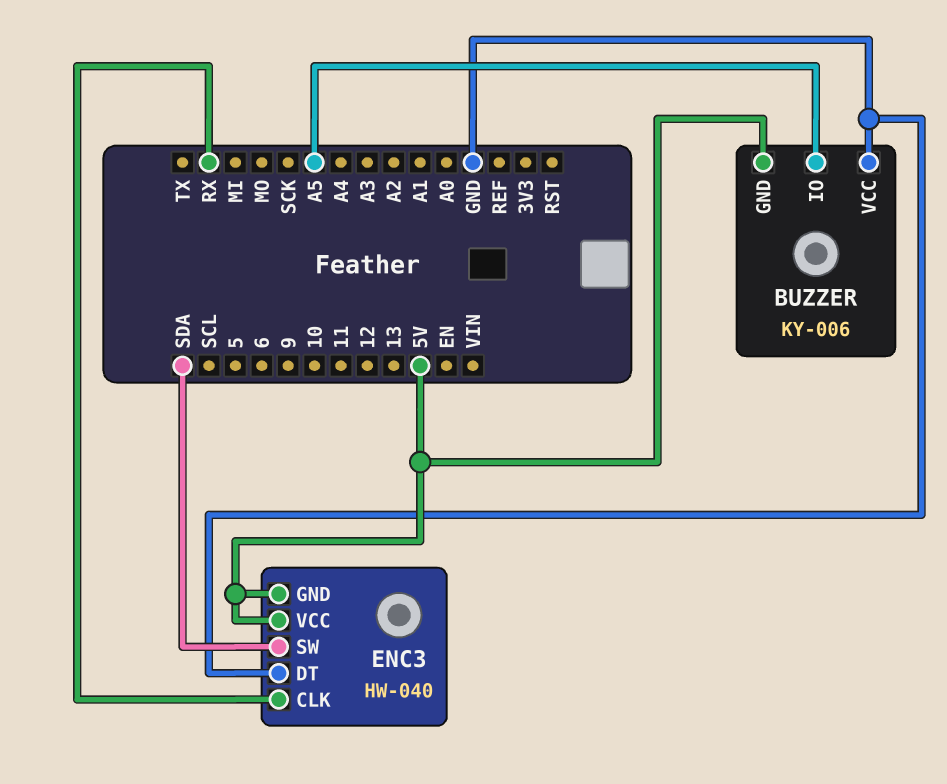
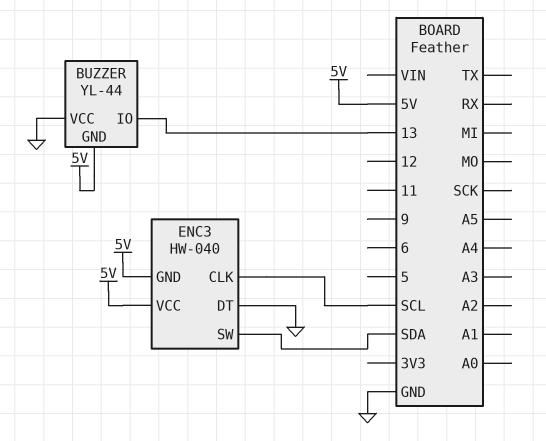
BUZZER: KY-006 -> YL-44
BUZZER pin IO: A5 -> 13
ENC3 pin CLK: RX -> SCL

